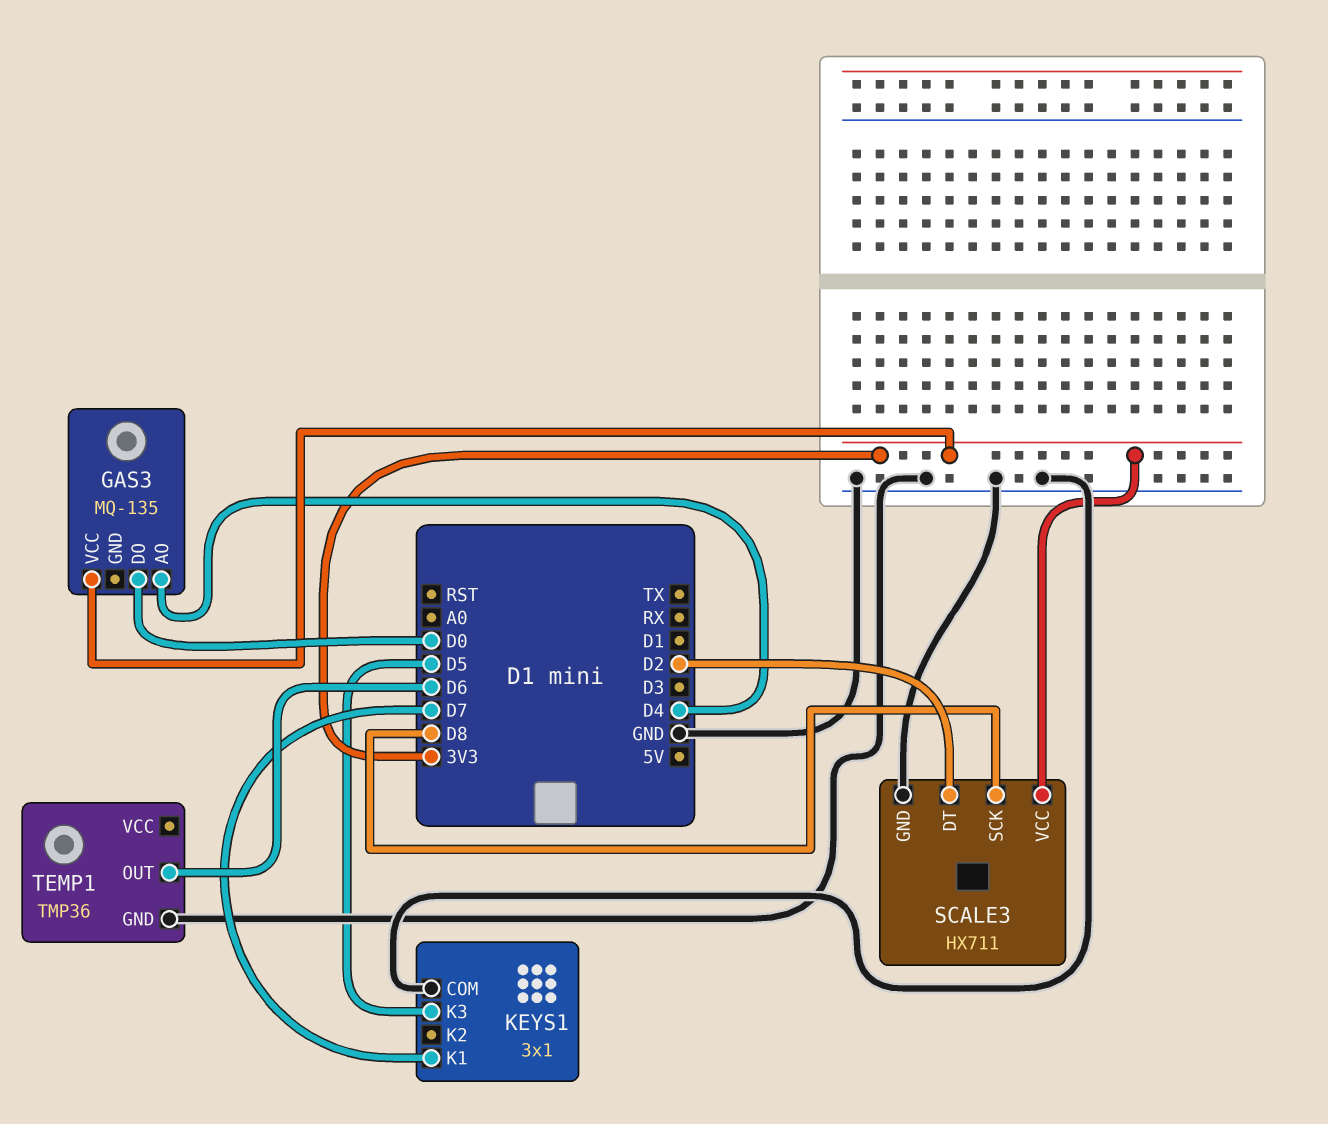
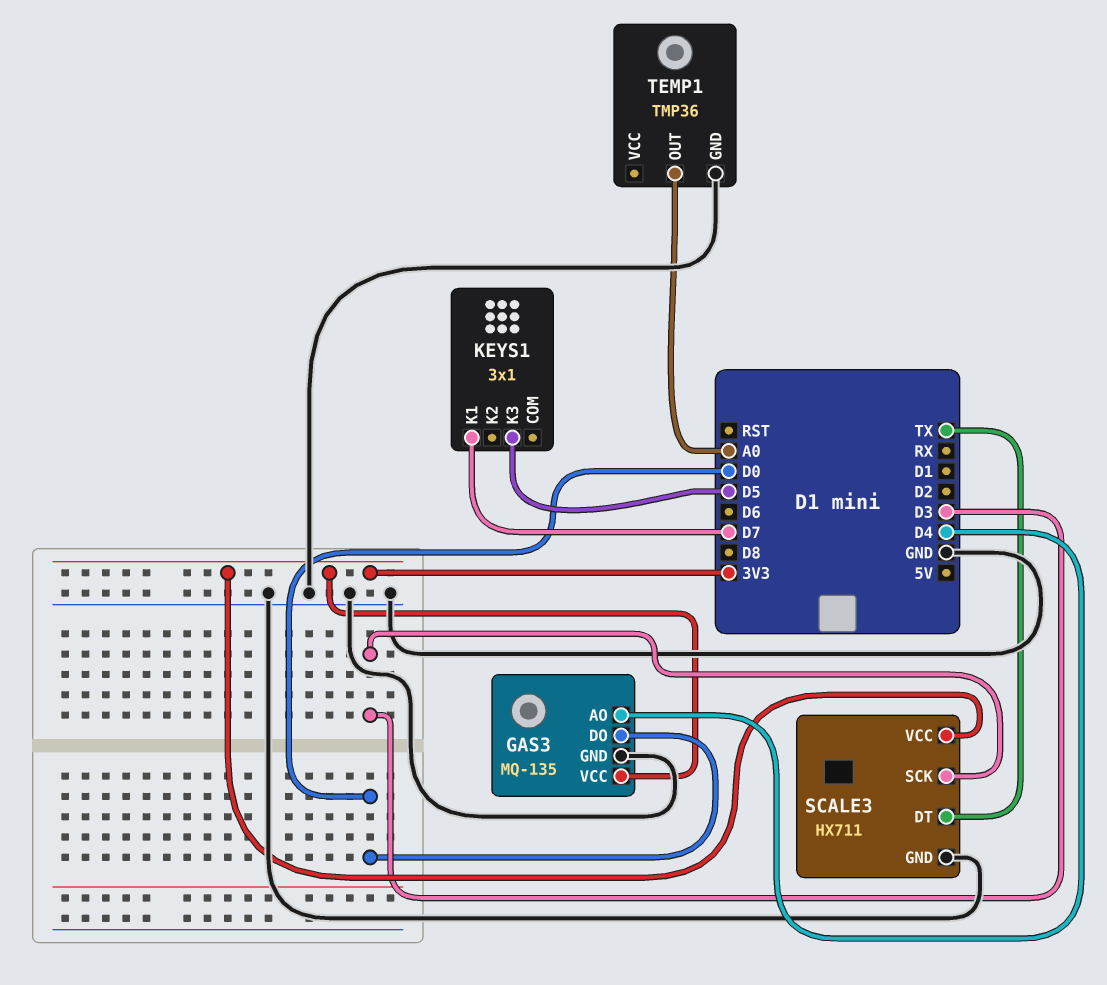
GAS3 pin GND: none -> GND
KEYS1 pin COM: GND -> none
SCALE3 pin DT: D2 -> TX
SCALE3 pin SCK: D8 -> D3
TEMP1 pin OUT: D6 -> A0

